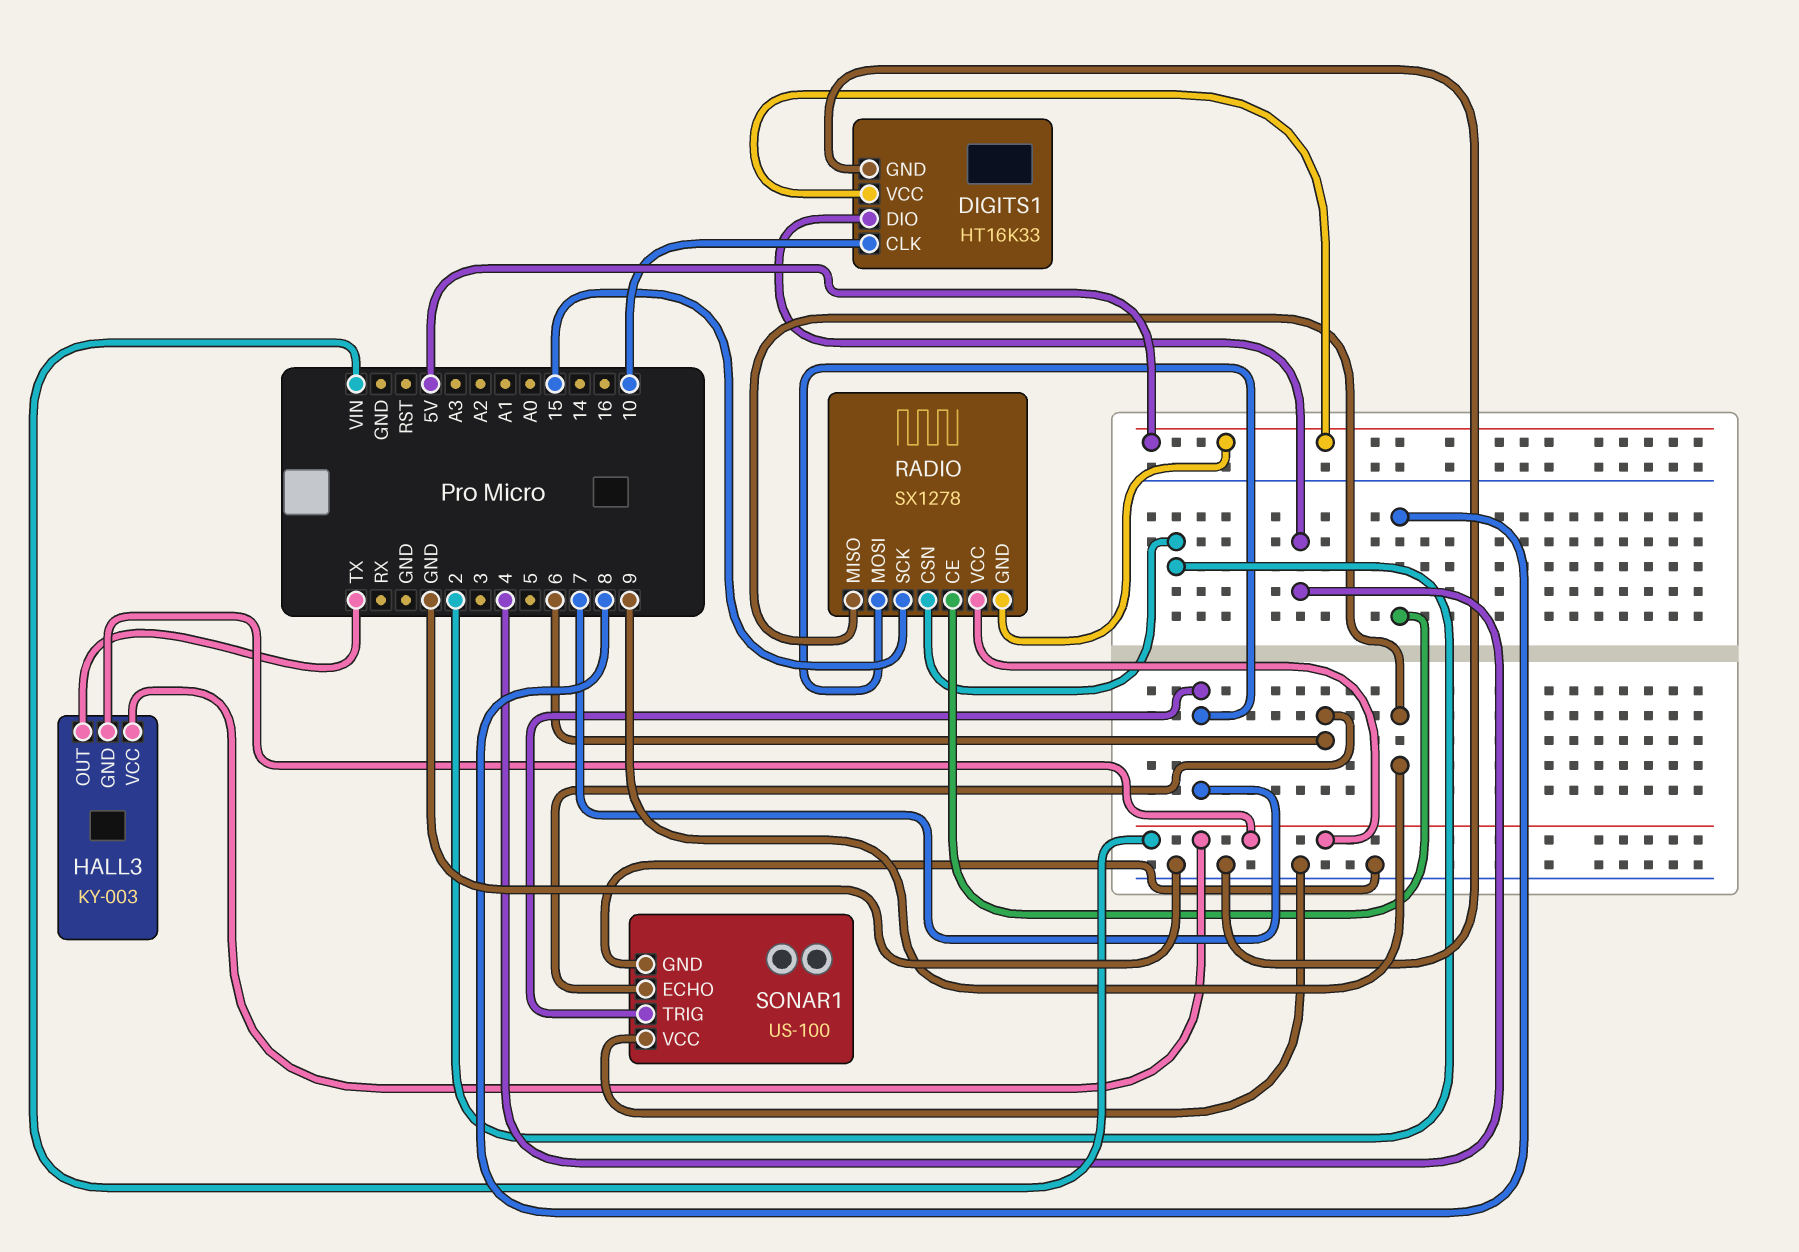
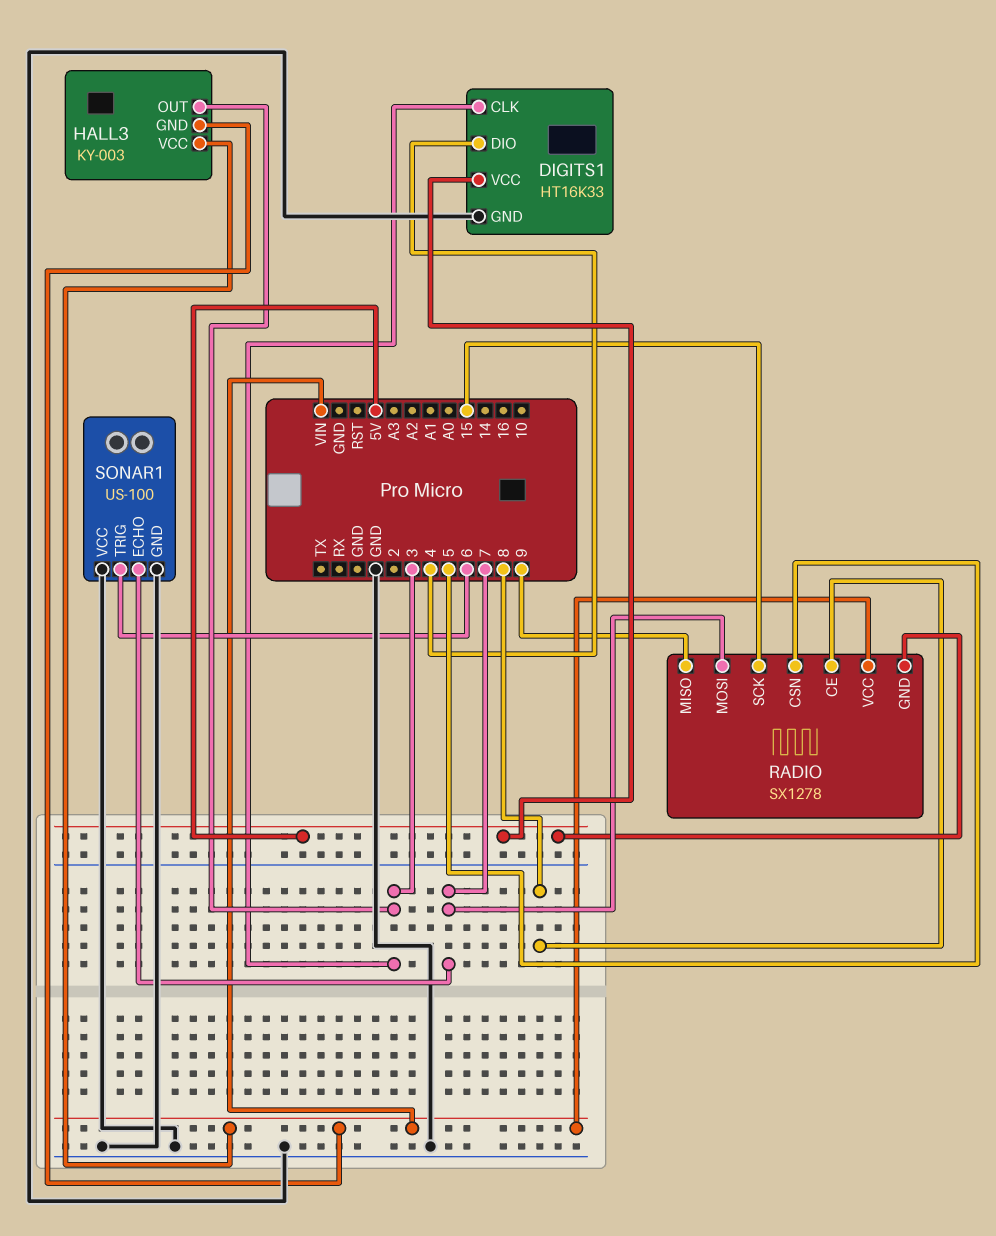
DIGITS1 pin CLK: 10 -> 3
HALL3 pin OUT: TX -> 3
RADIO pin CSN: 2 -> 5
SONAR1 pin ECHO: 6 -> 7
SONAR1 pin TRIG: 7 -> 6

